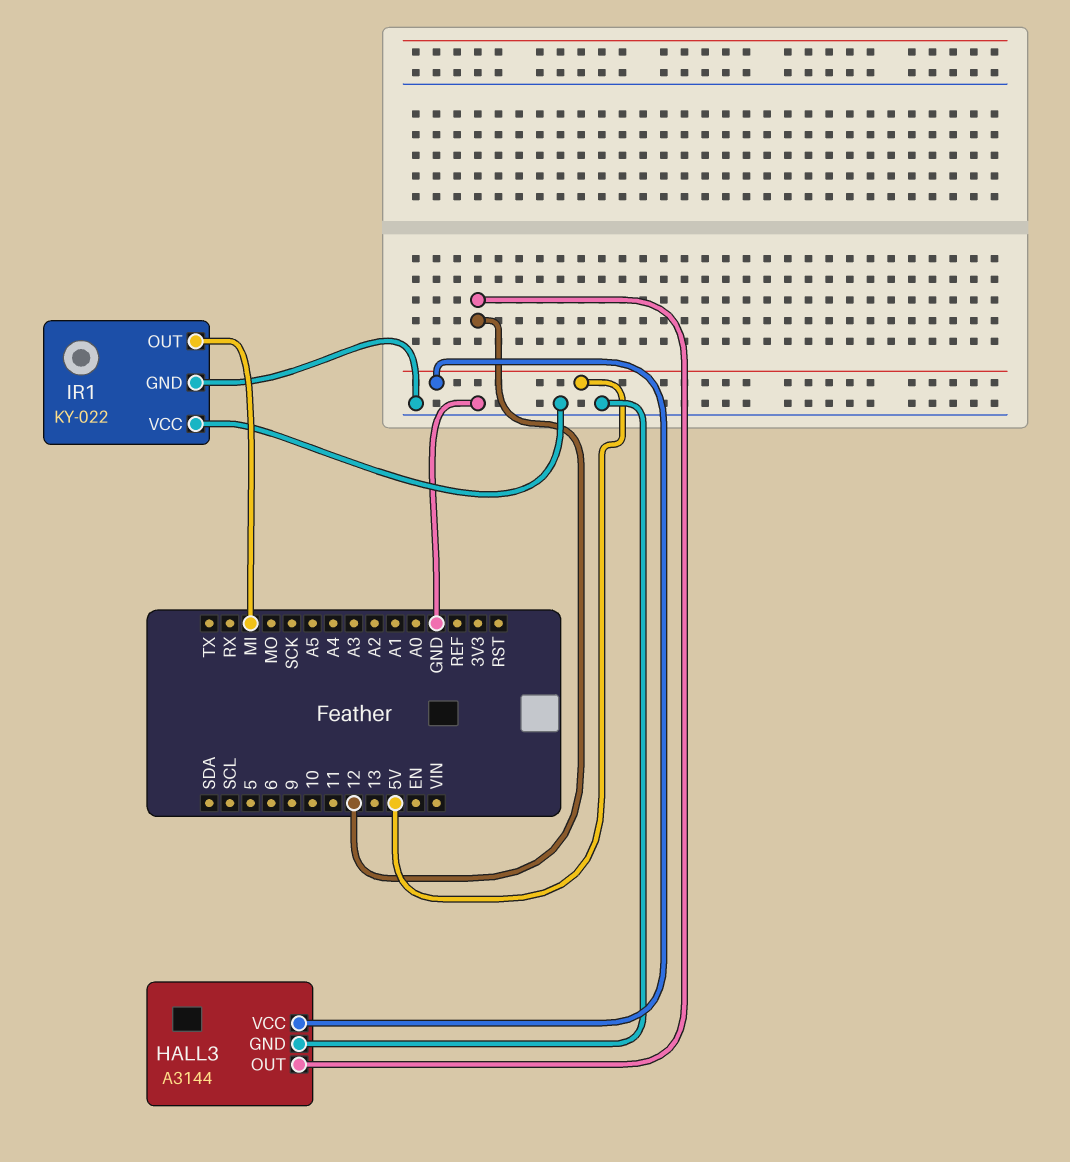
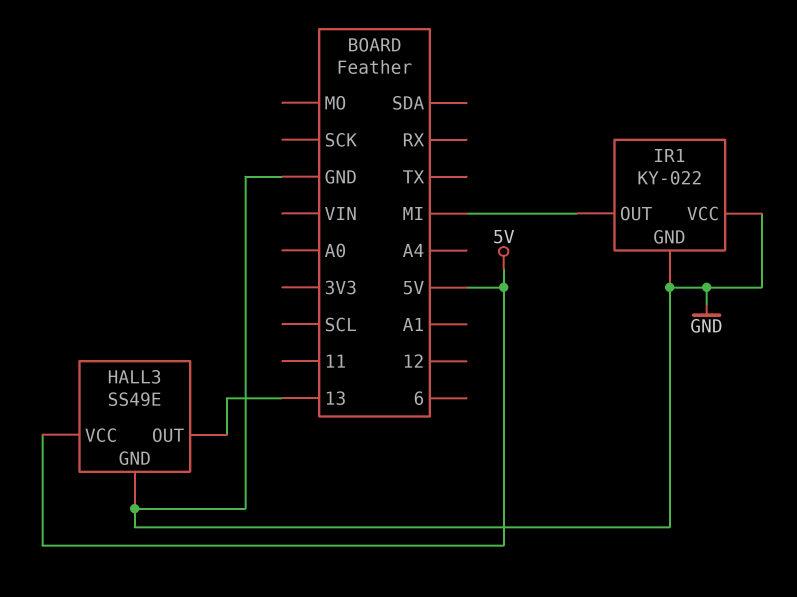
HALL3: A3144 -> SS49E
HALL3 pin OUT: 12 -> 13

